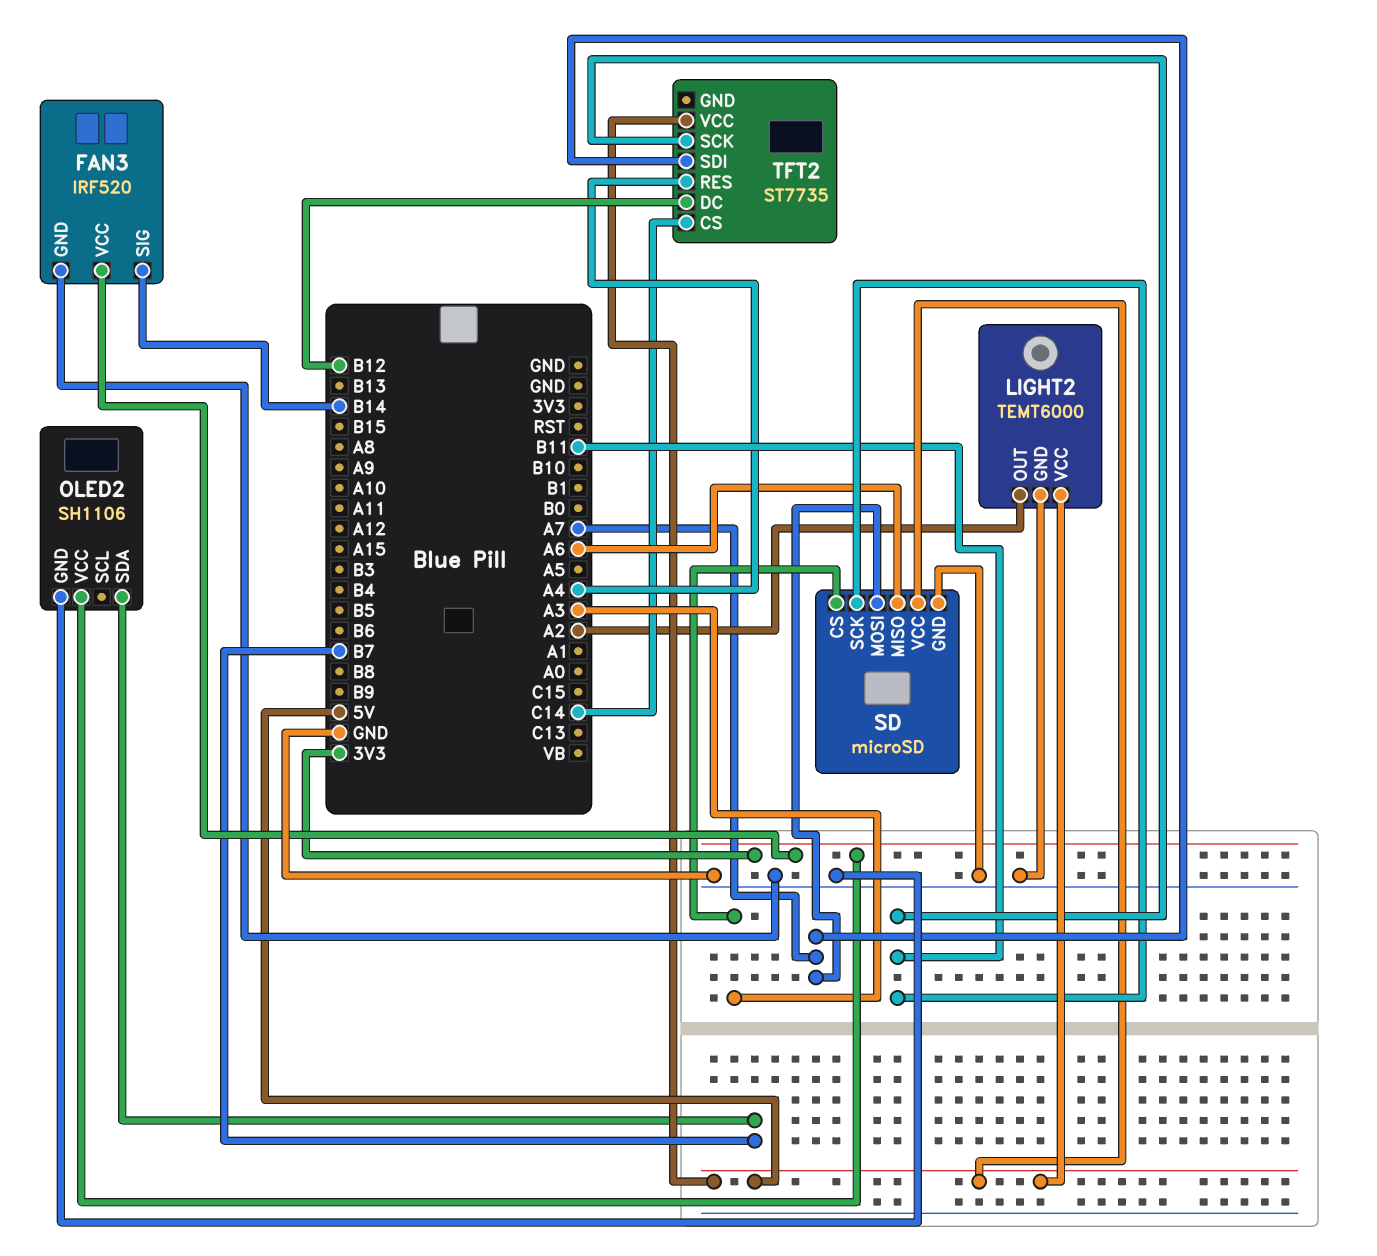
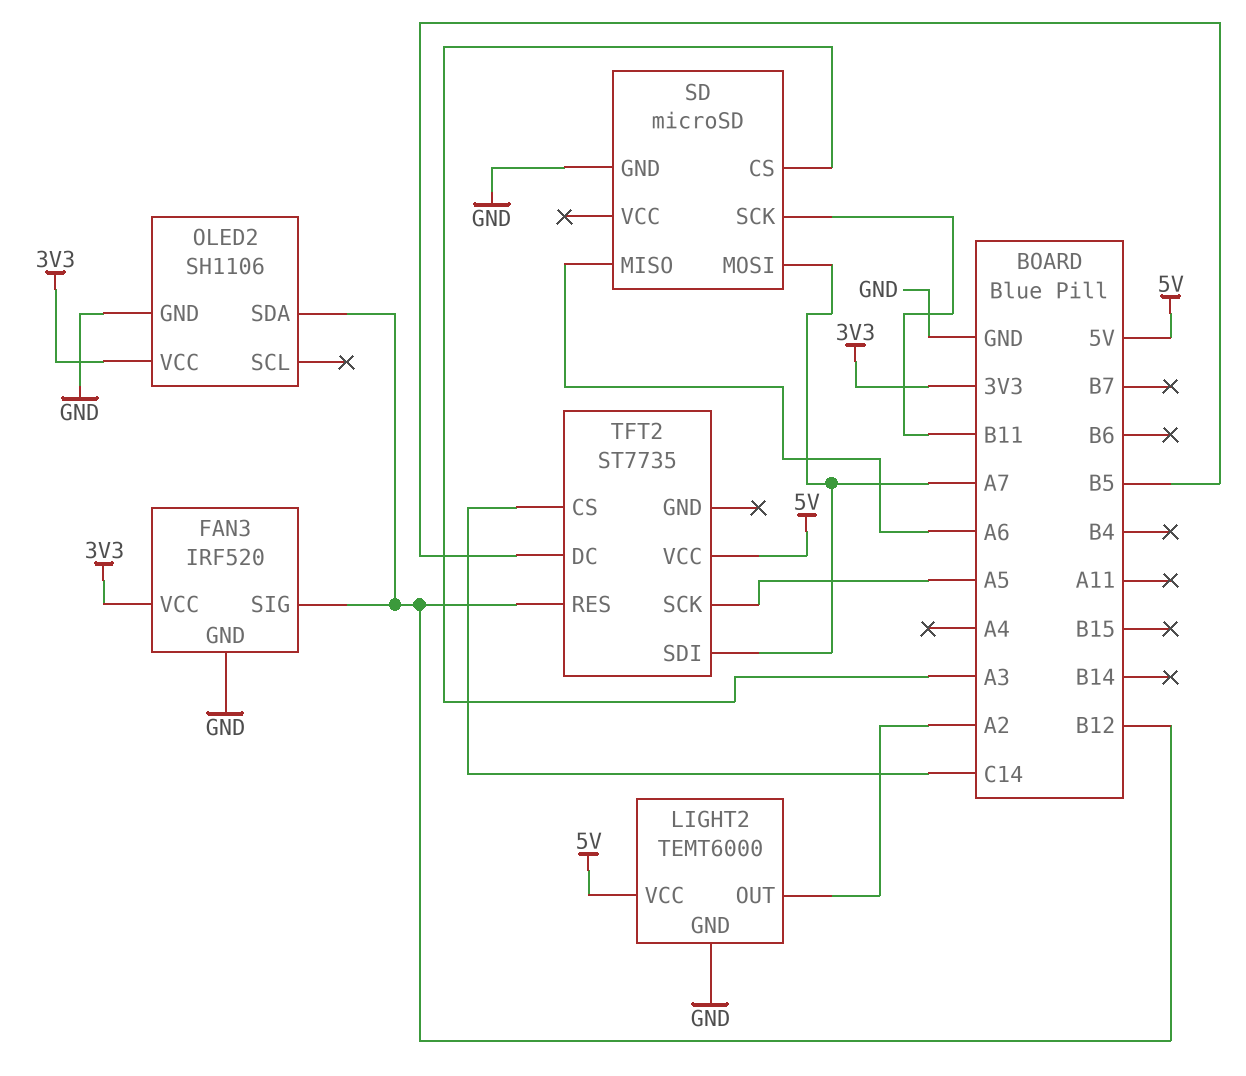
FAN3 pin SIG: B14 -> B12
OLED2 pin SDA: B7 -> B12
SD pin VCC: 5V -> none
TFT2 pin DC: B12 -> B5
TFT2 pin RES: A4 -> B12
TFT2 pin SCK: B11 -> A5

